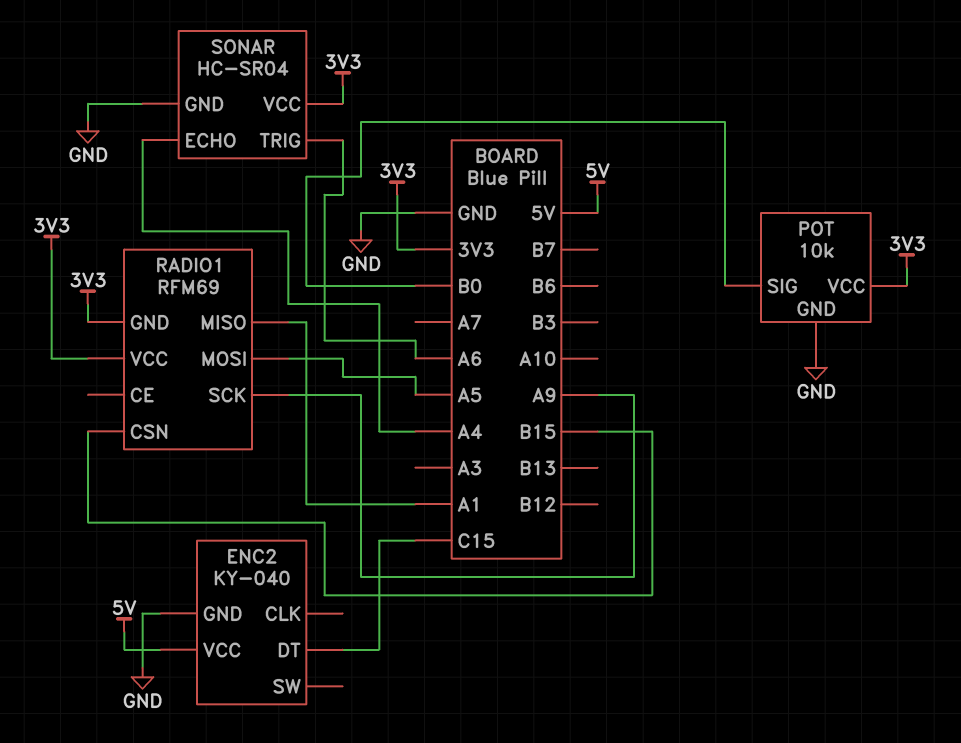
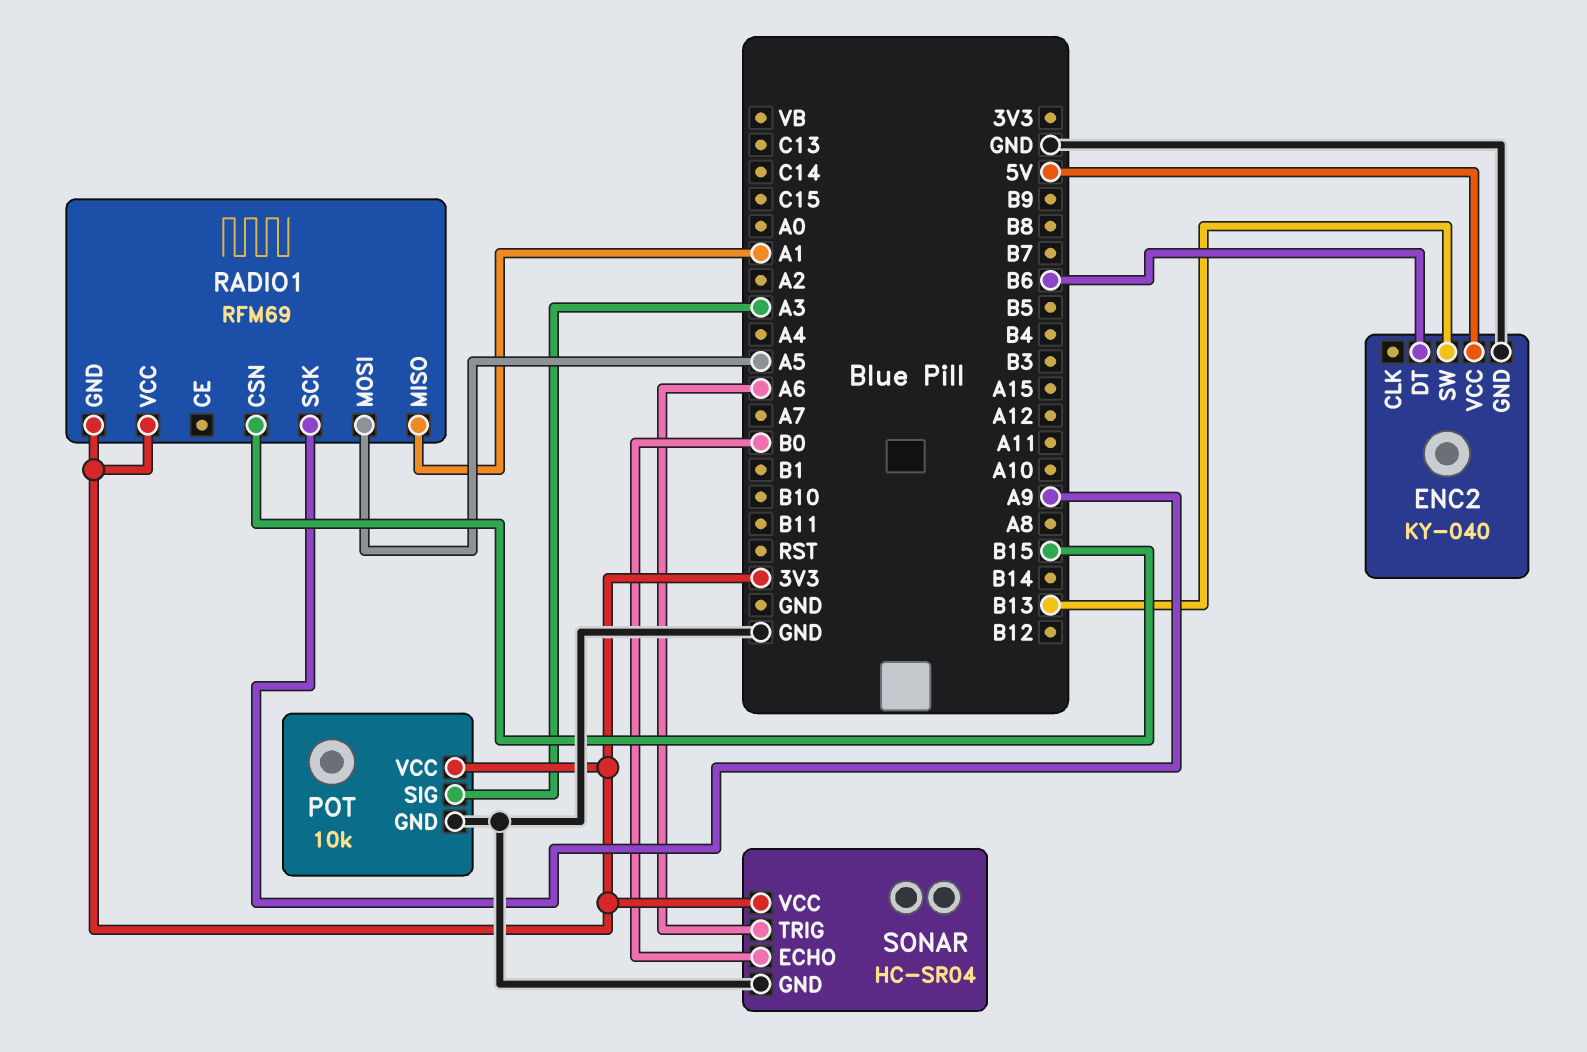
ENC2 pin DT: C15 -> B6
ENC2 pin SW: none -> B13
POT pin SIG: B0 -> A3
SONAR pin ECHO: A4 -> B0

